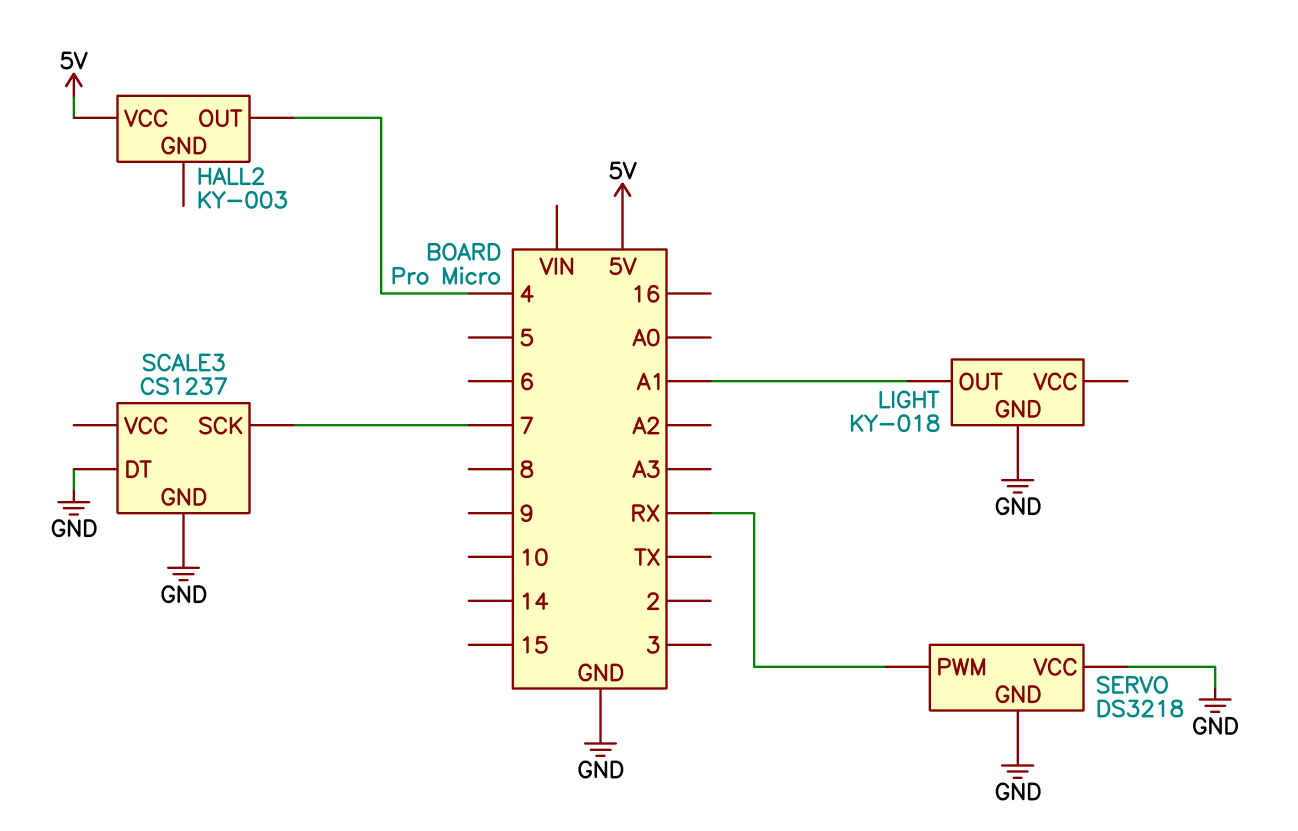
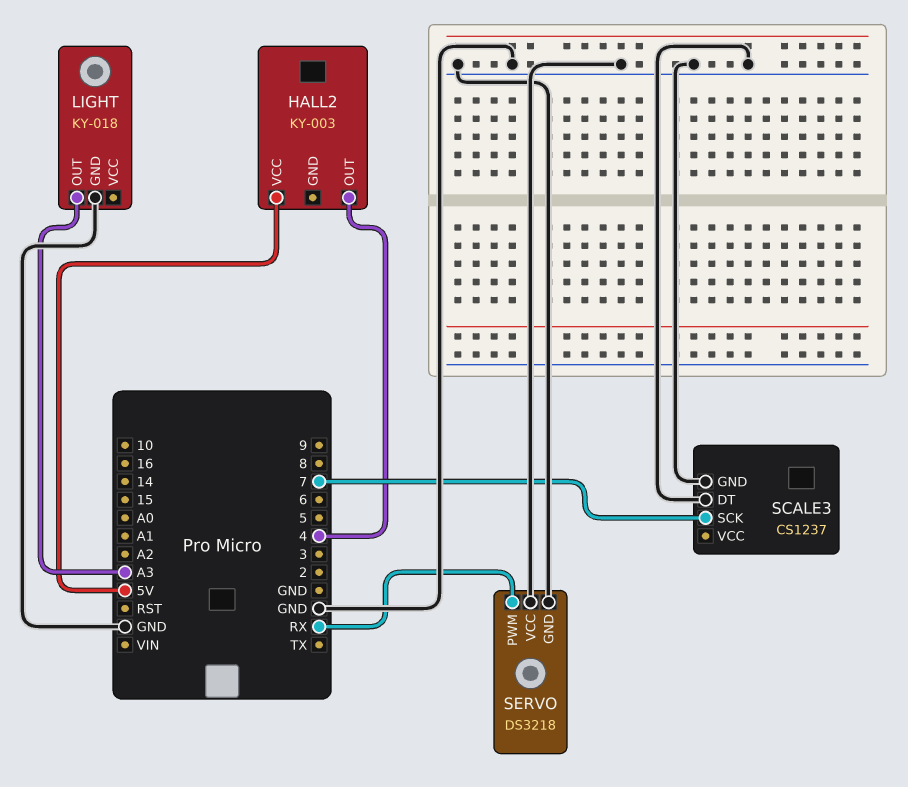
LIGHT pin OUT: A1 -> A3

